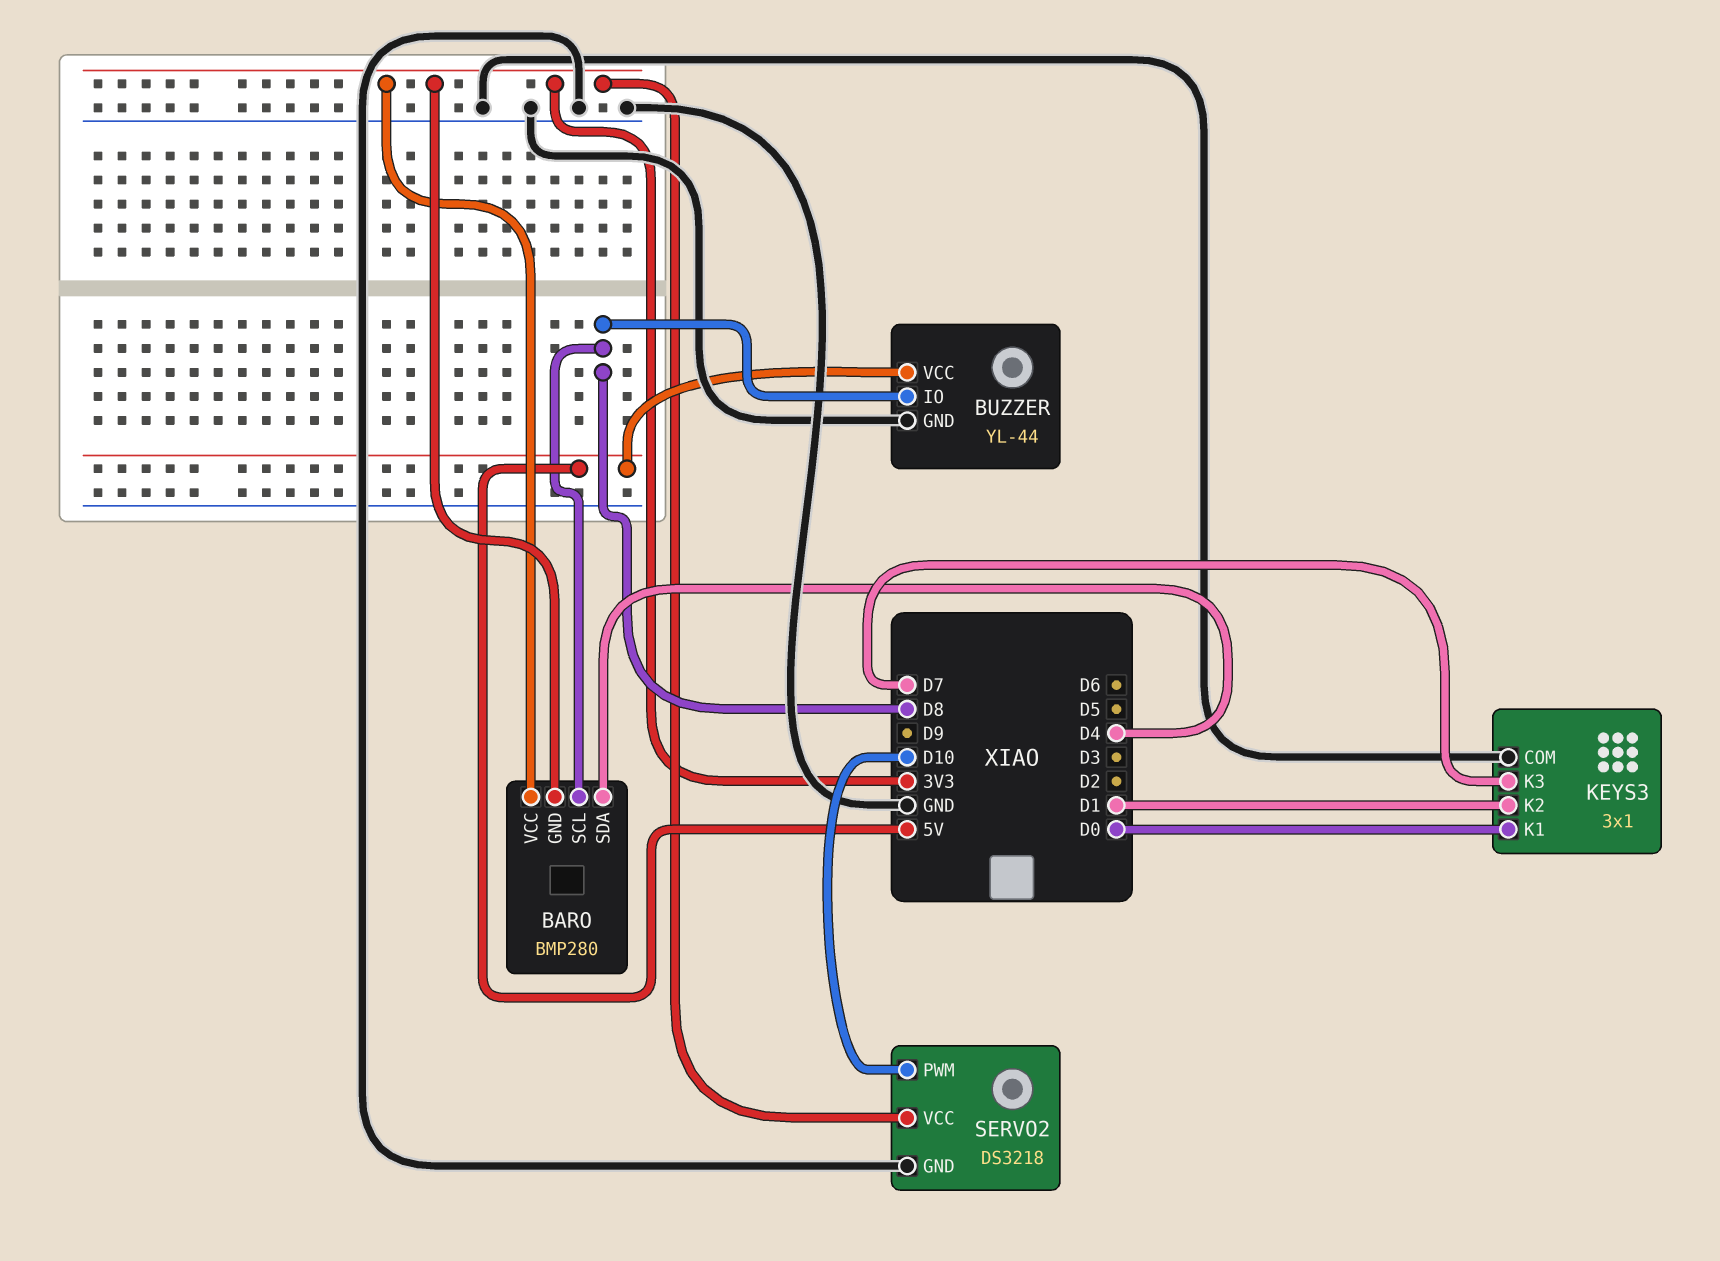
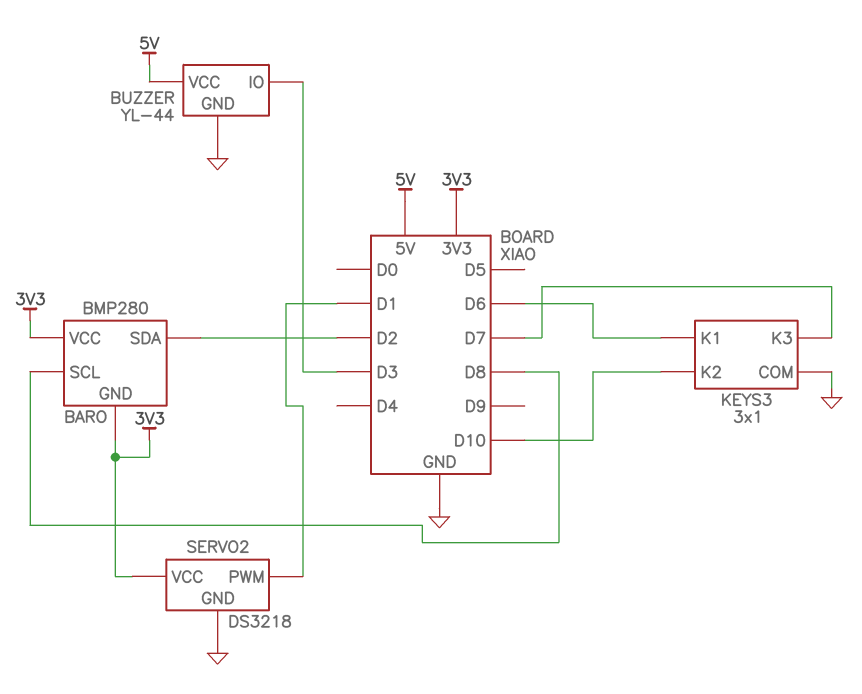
BARO pin SDA: D4 -> D2
BUZZER pin IO: D8 -> D3
KEYS3 pin K1: D0 -> D6
KEYS3 pin K2: D1 -> D10
SERVO2 pin PWM: D10 -> D1

